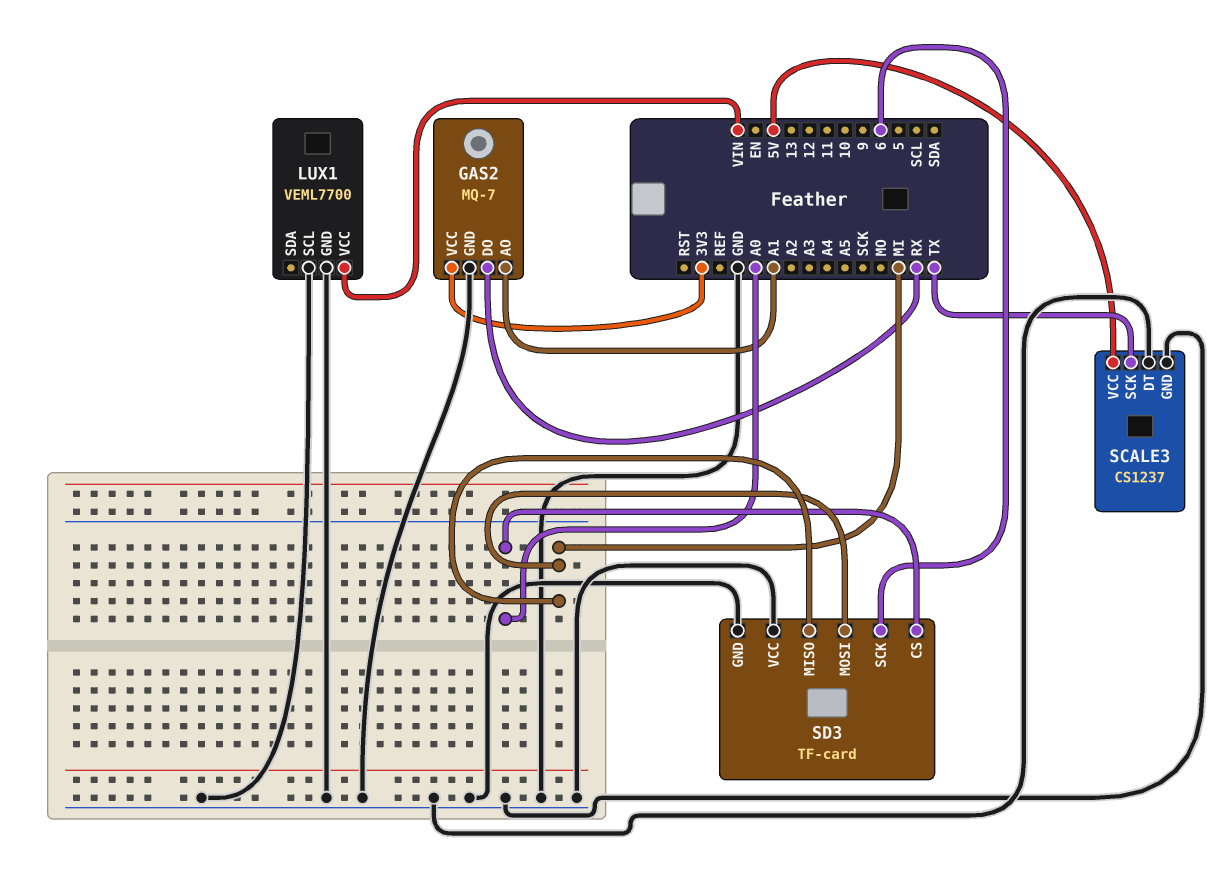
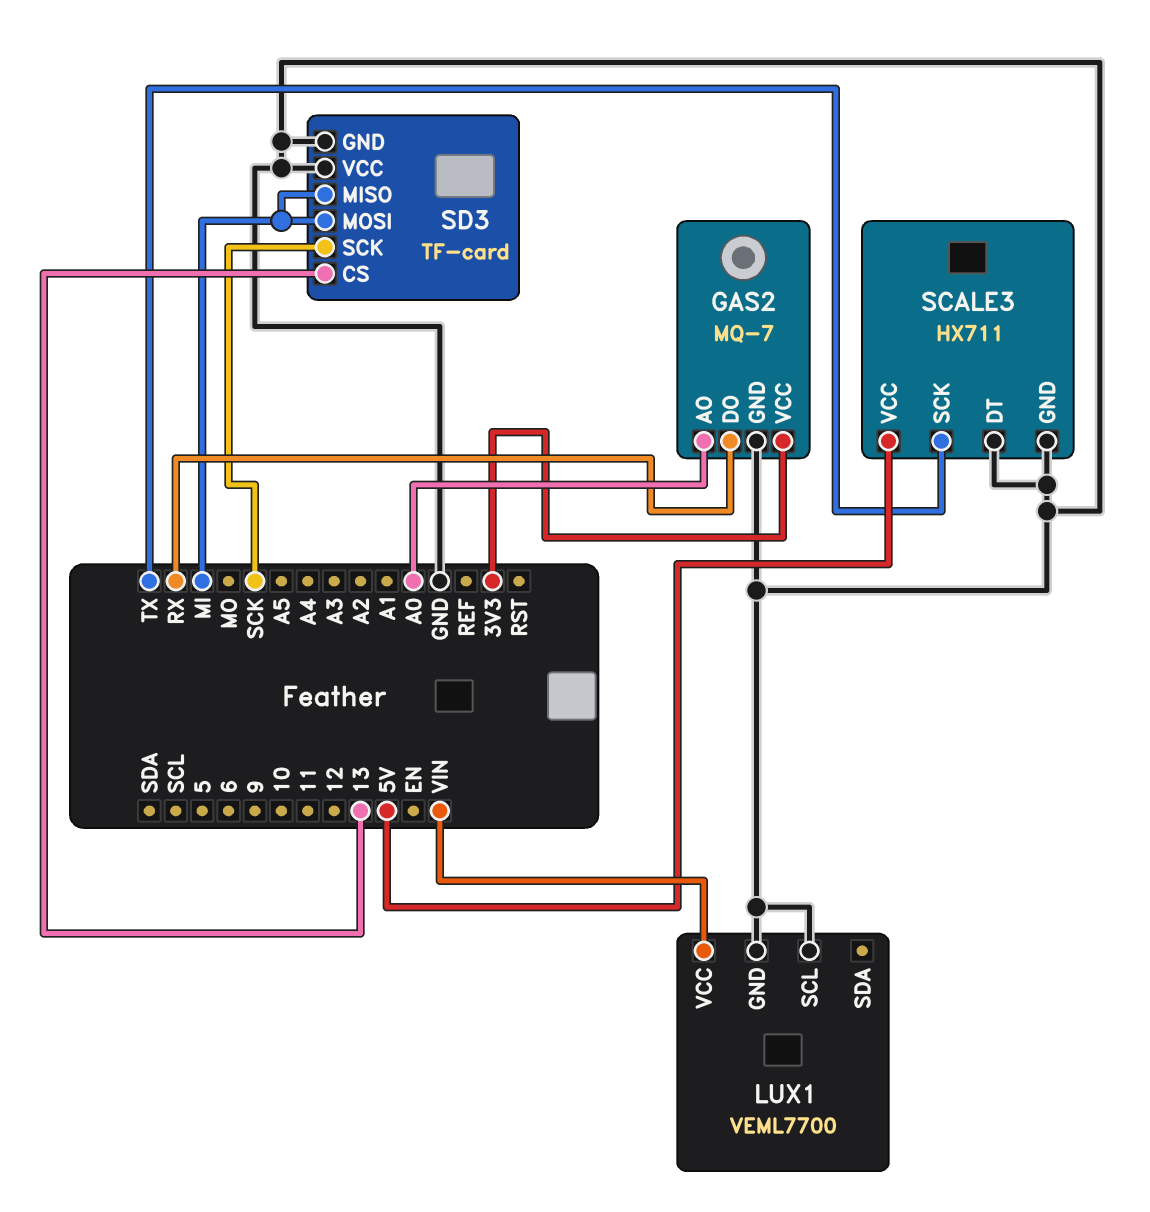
GAS2 pin AO: A1 -> A0
SCALE3: CS1237 -> HX711
SD3 pin CS: A0 -> 13
SD3 pin SCK: 6 -> SCK

